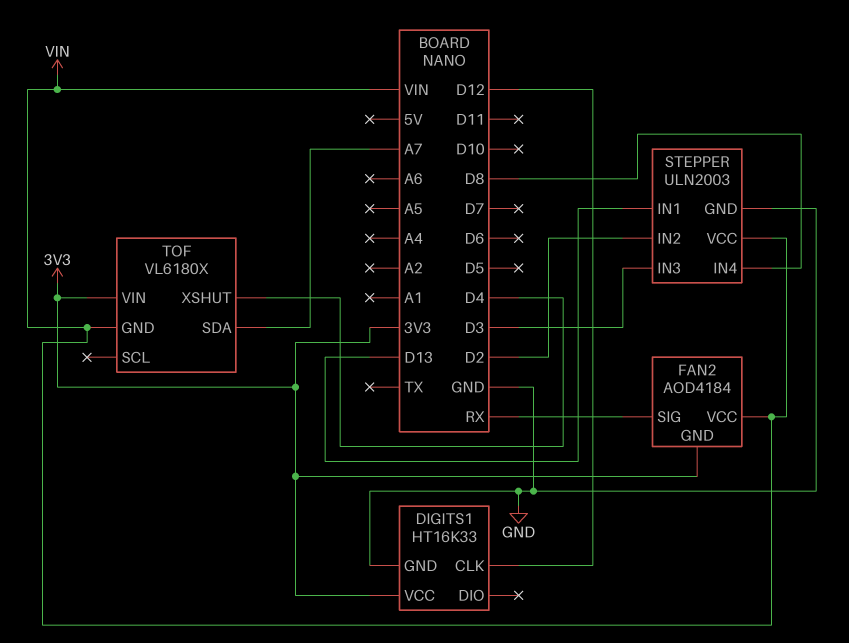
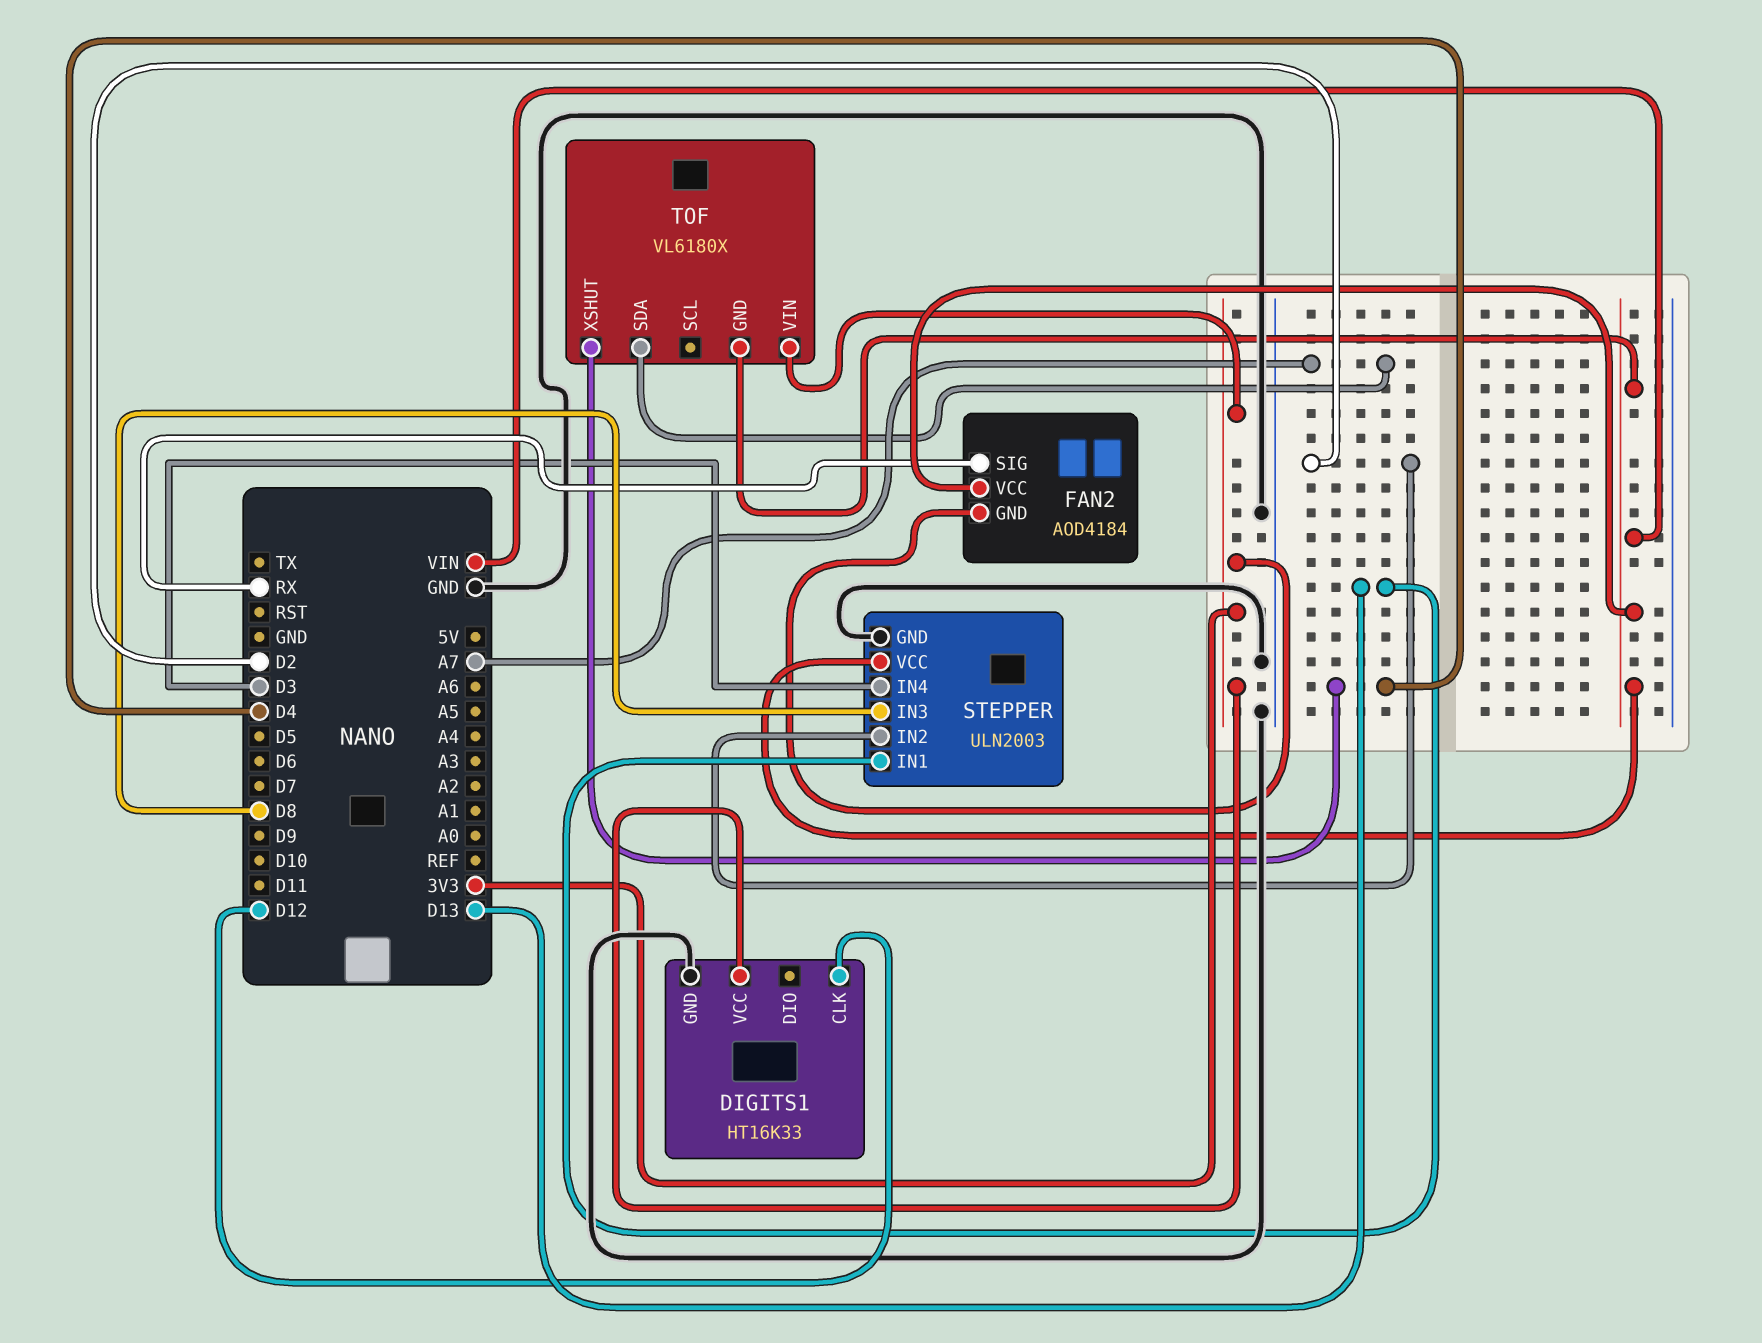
STEPPER pin IN3: D3 -> D8
STEPPER pin IN4: D8 -> D3

